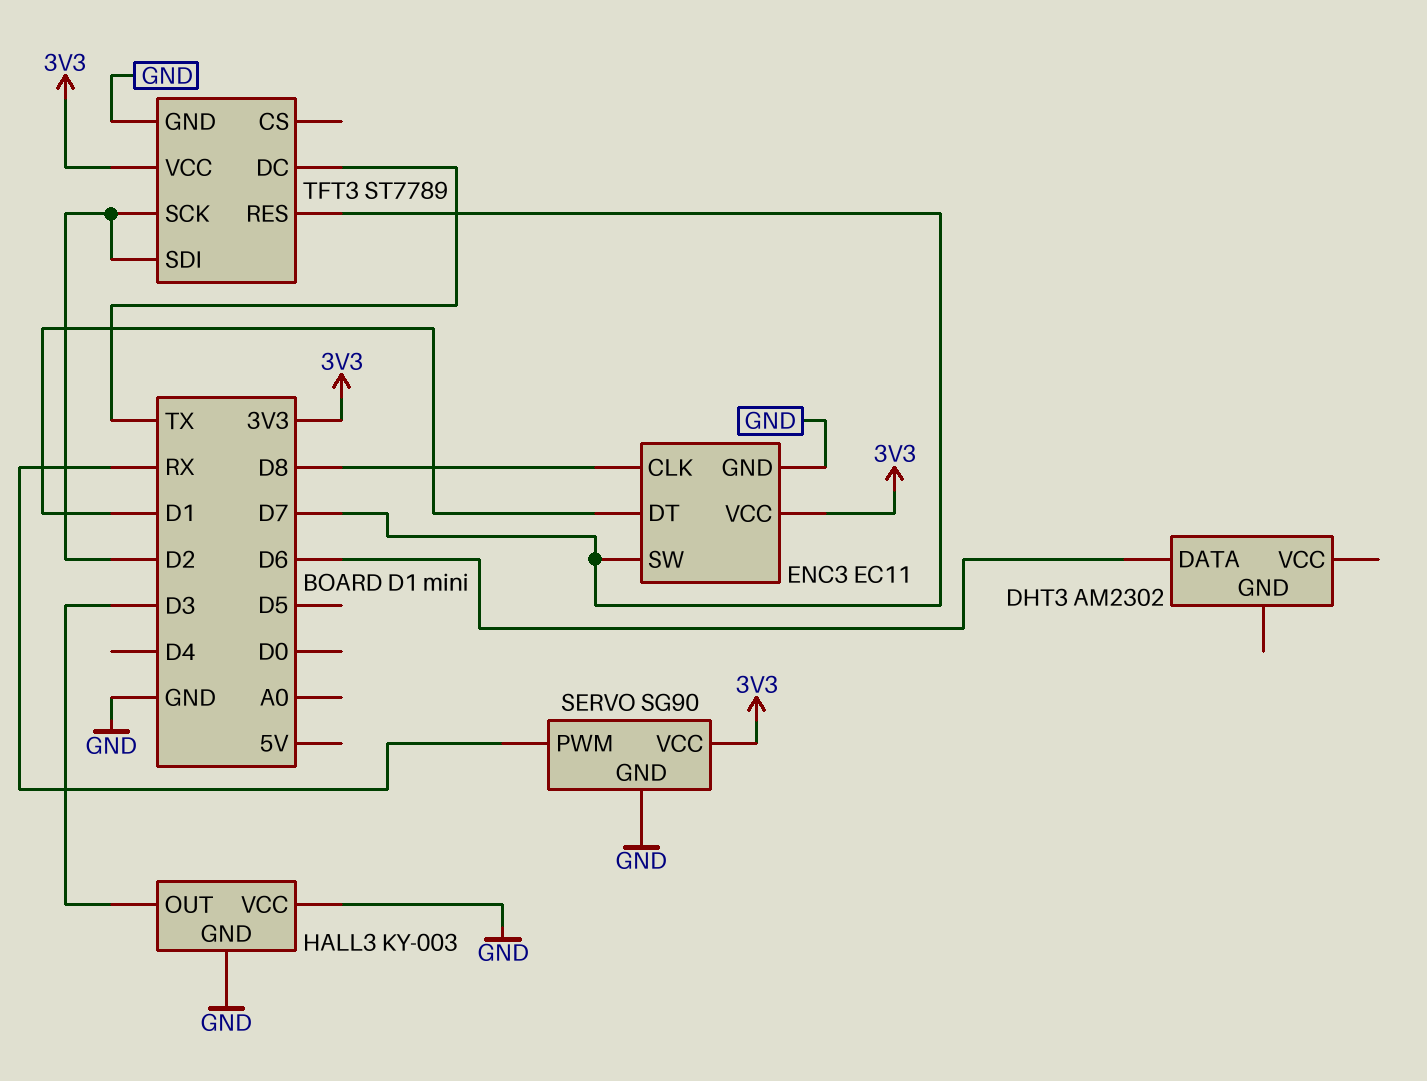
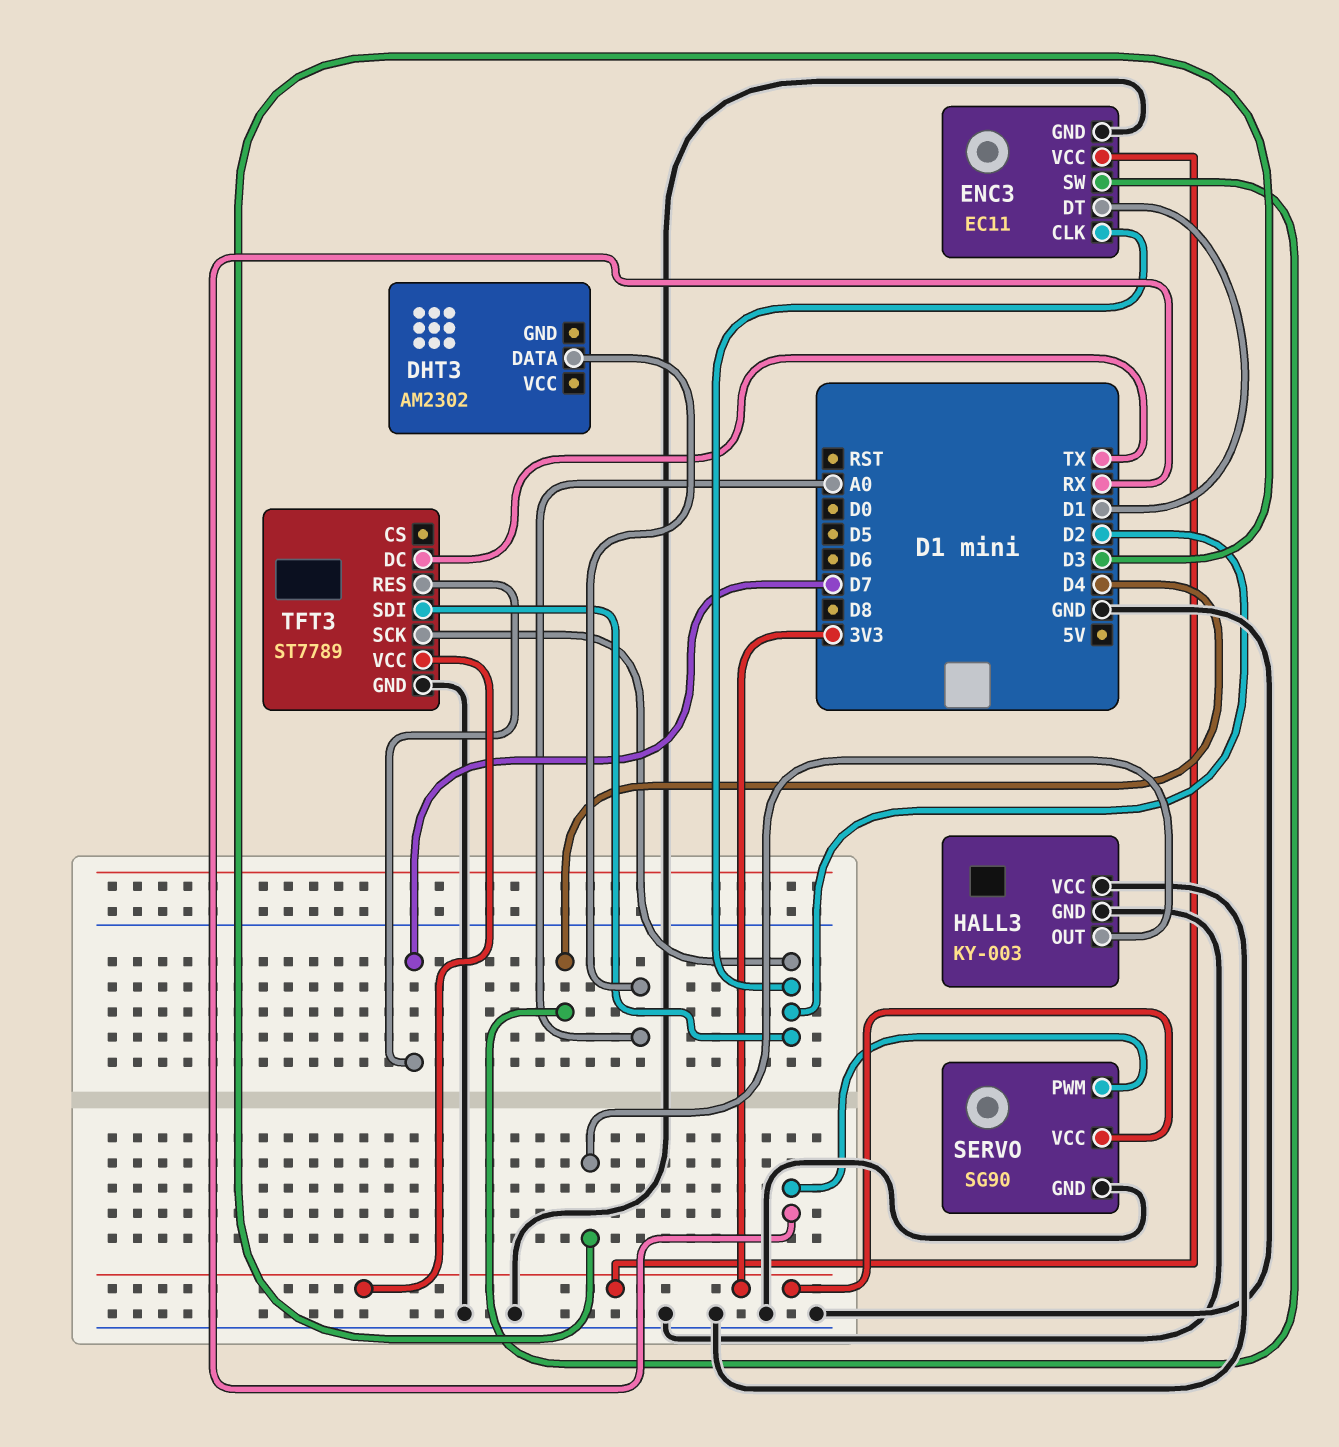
DHT3 pin DATA: D6 -> A0
ENC3 pin CLK: D8 -> D2
ENC3 pin SW: D7 -> D4

